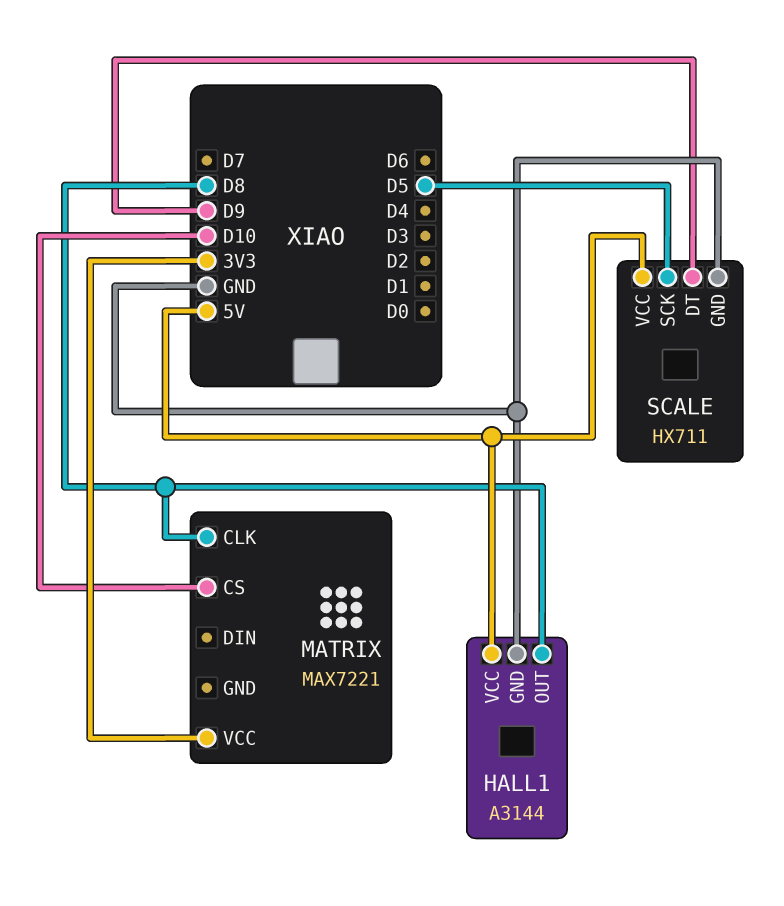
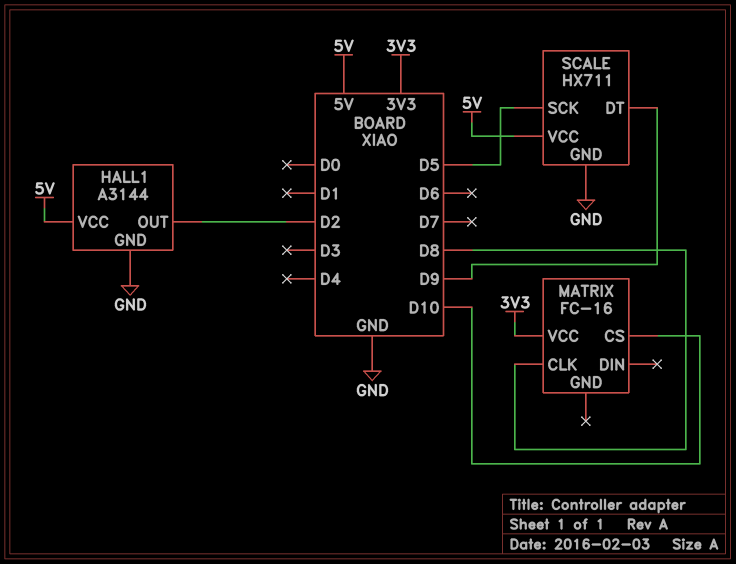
HALL1 pin OUT: D8 -> D2
MATRIX: MAX7221 -> FC-16

